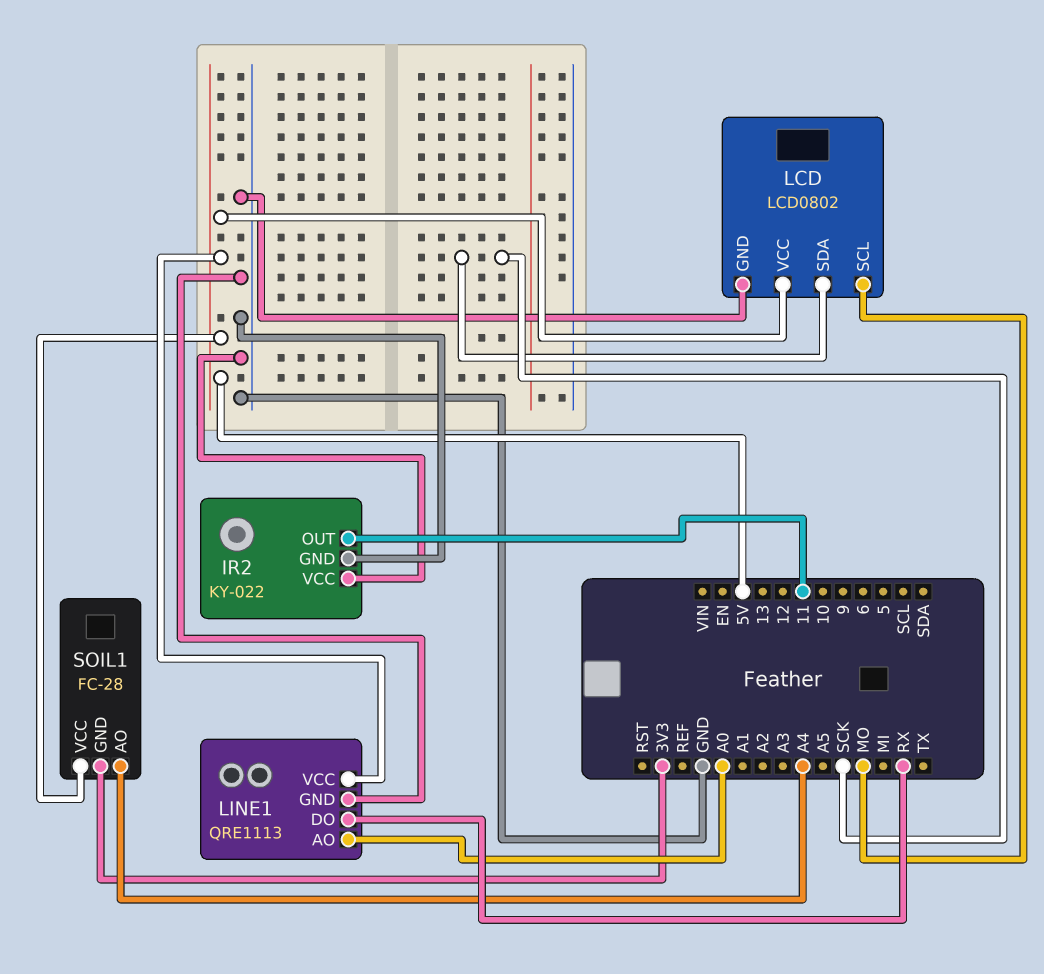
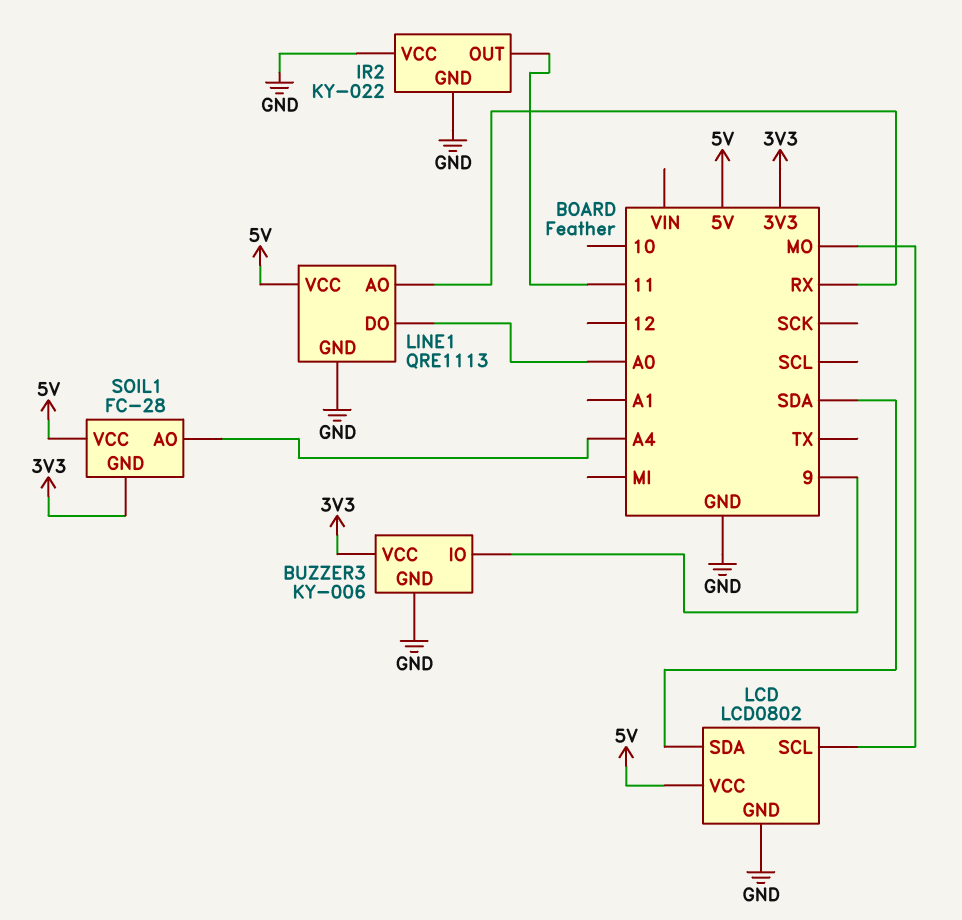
BUZZER3: none -> KY-006
BUZZER3 pin GND: none -> GND
BUZZER3 pin IO: none -> 9
BUZZER3 pin VCC: none -> 3V3
LCD pin SDA: SCK -> SDA
LINE1 pin AO: A0 -> RX
LINE1 pin DO: RX -> A0

